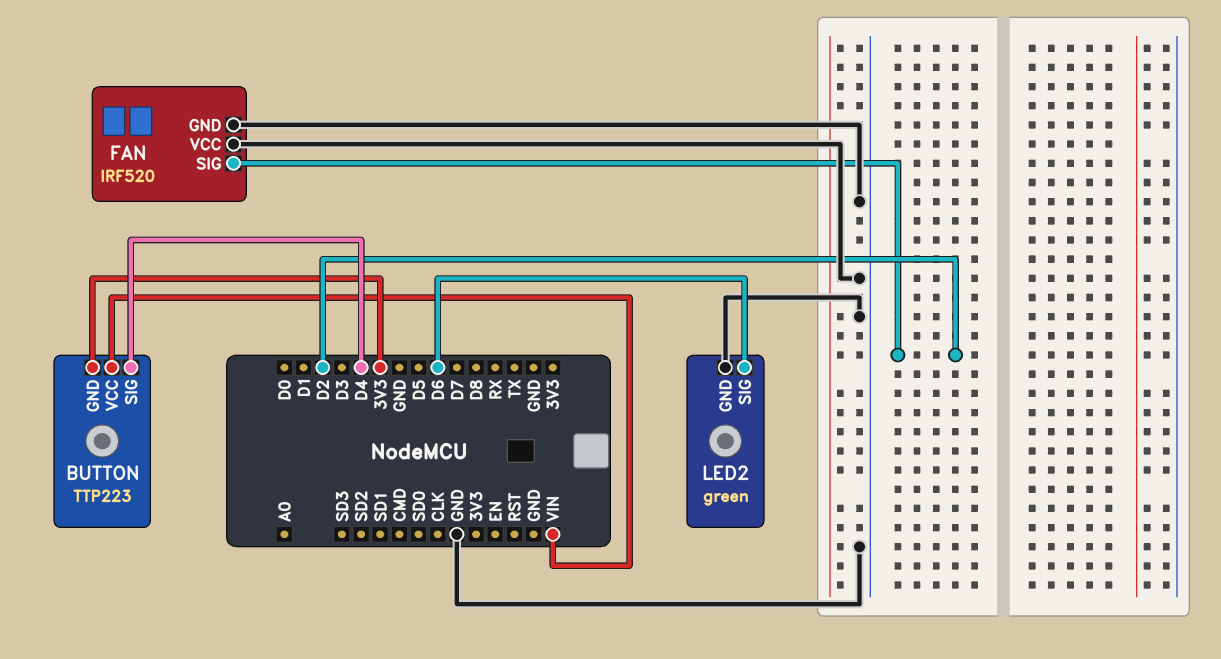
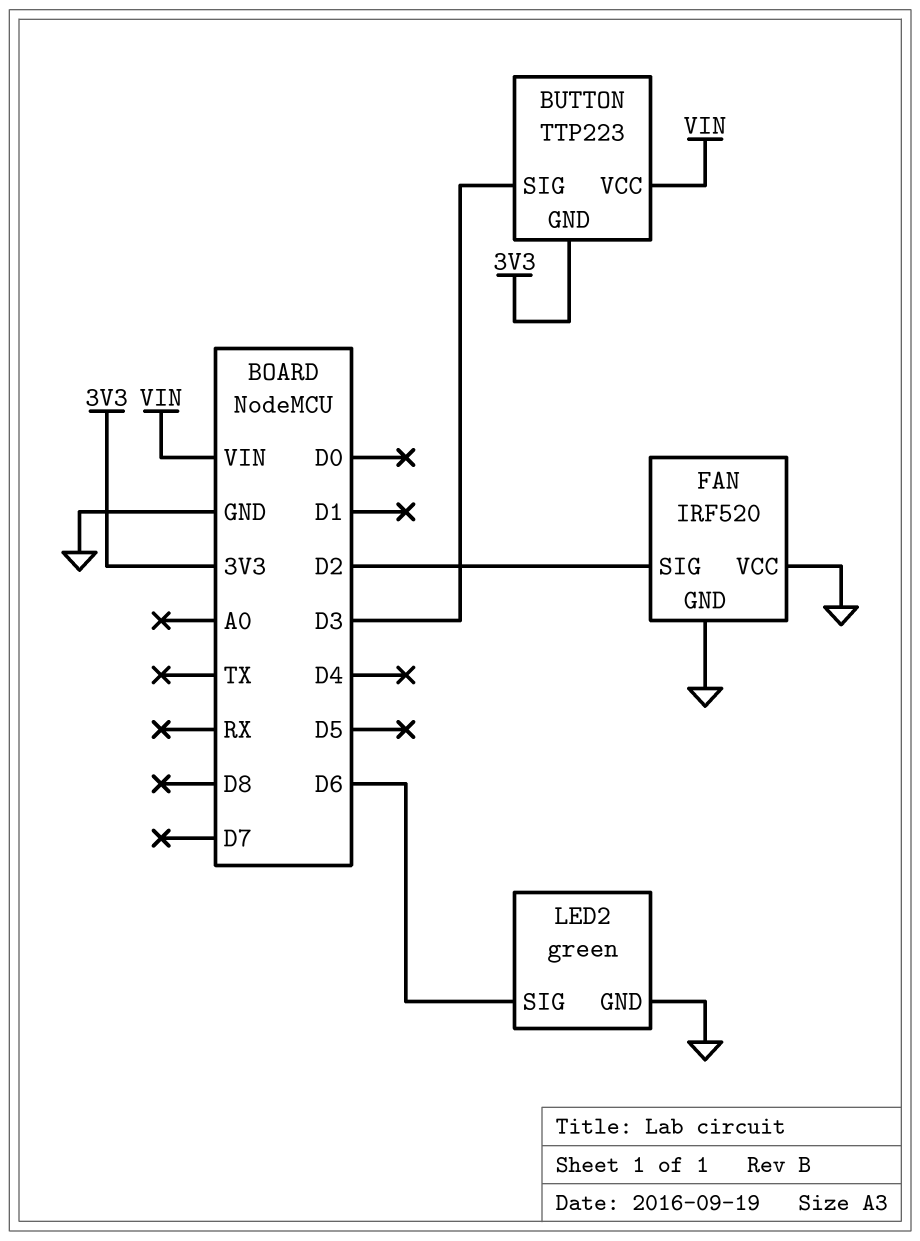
BUTTON pin SIG: D4 -> D3

